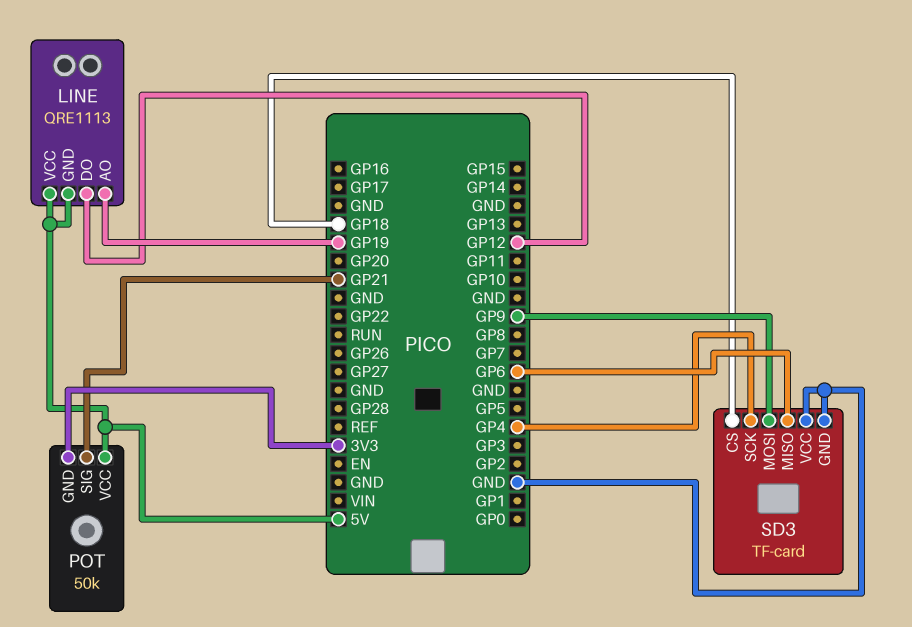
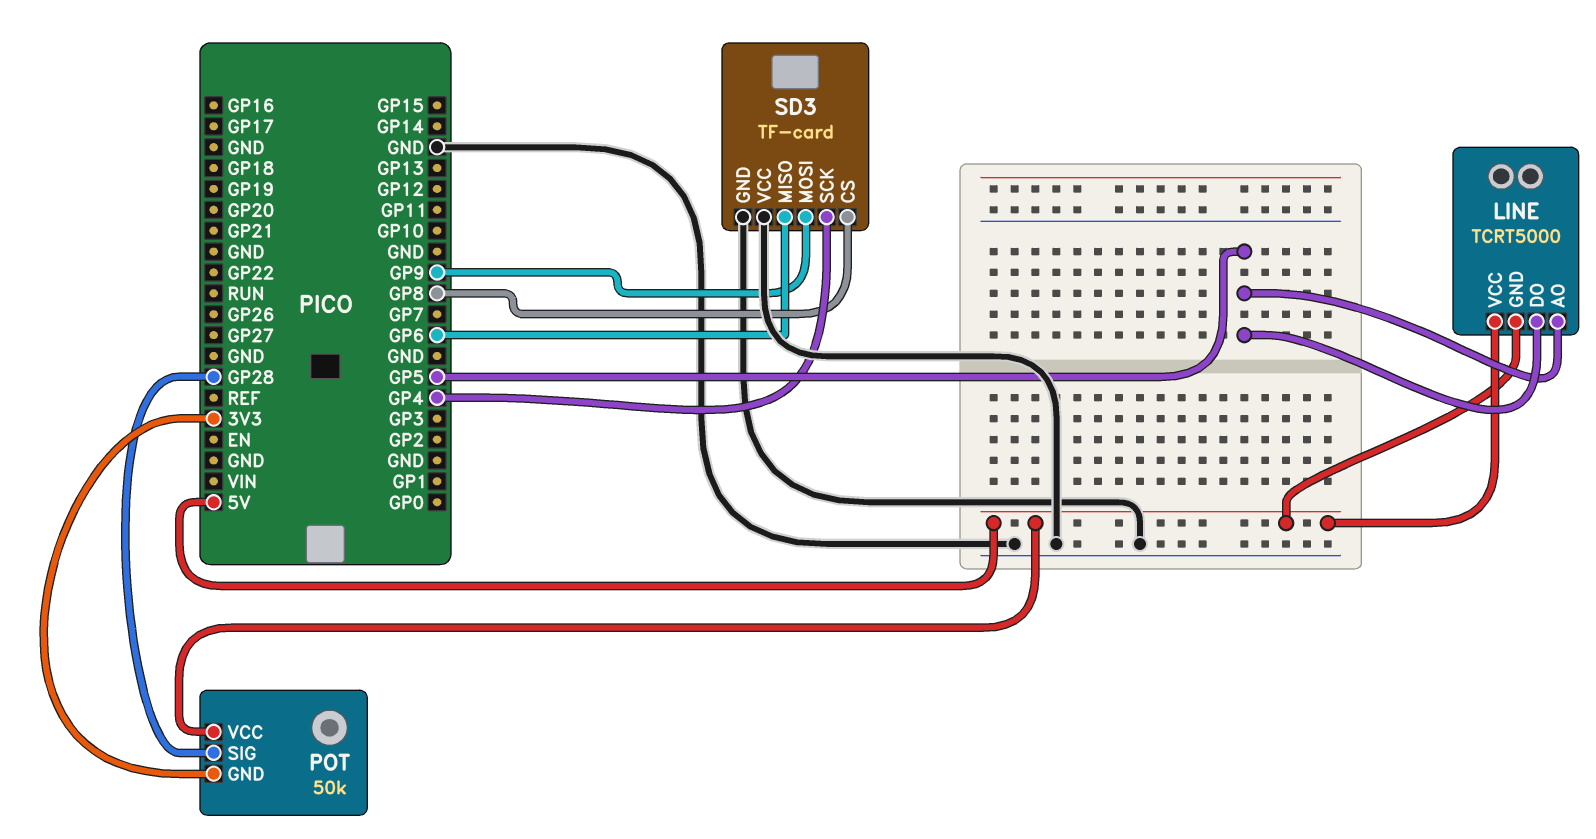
LINE: QRE1113 -> TCRT5000
LINE pin AO: GP19 -> GP5
LINE pin DO: GP12 -> GP5
POT pin SIG: GP21 -> GP28
SD3 pin CS: GP18 -> GP8

